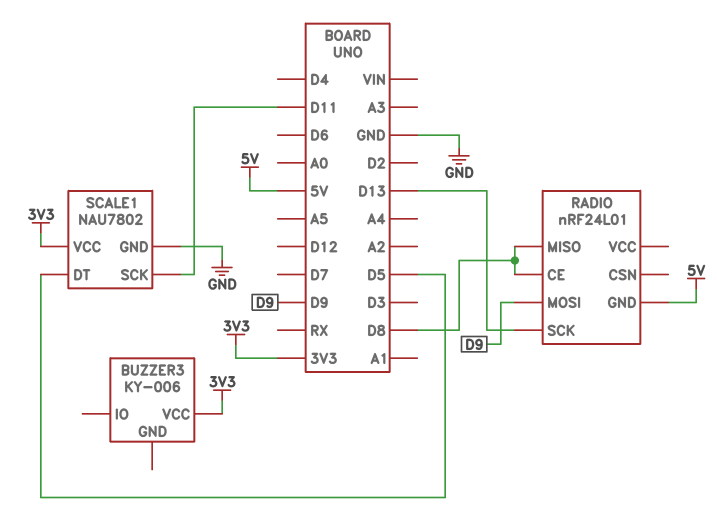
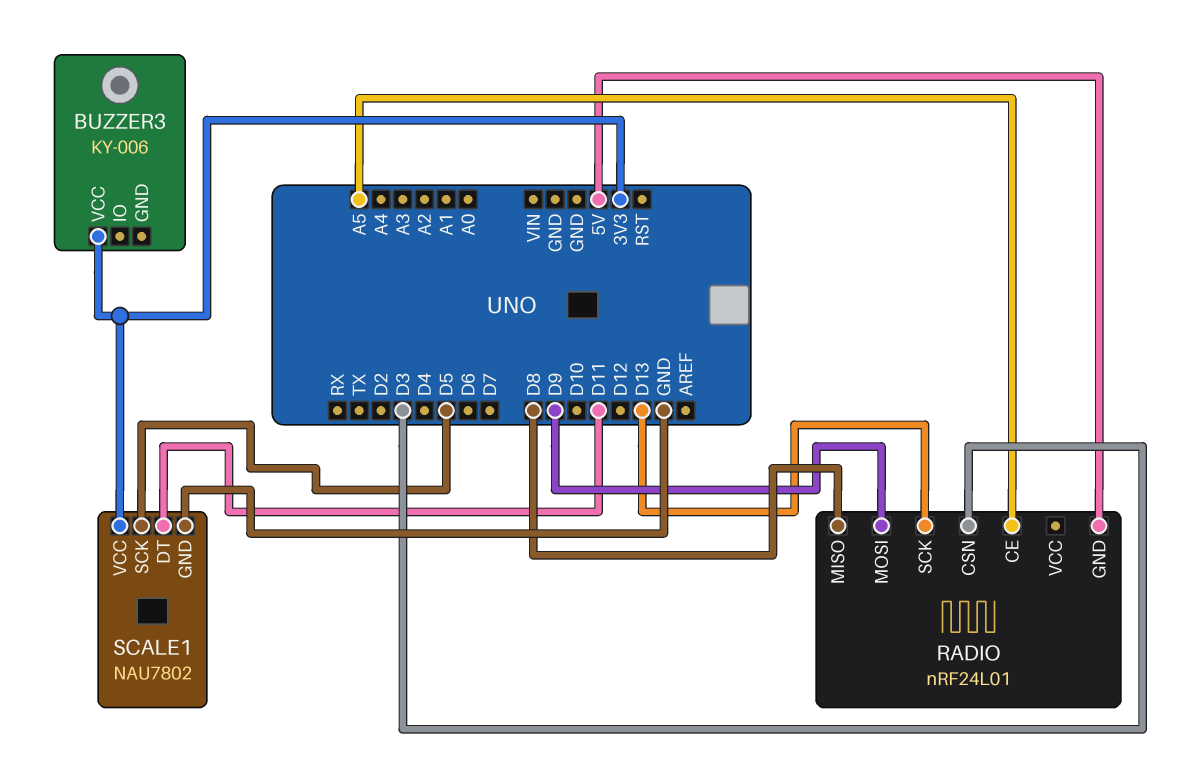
RADIO pin CE: D8 -> A5
RADIO pin CSN: none -> D3
SCALE1 pin DT: D5 -> D11
SCALE1 pin SCK: D11 -> D5

